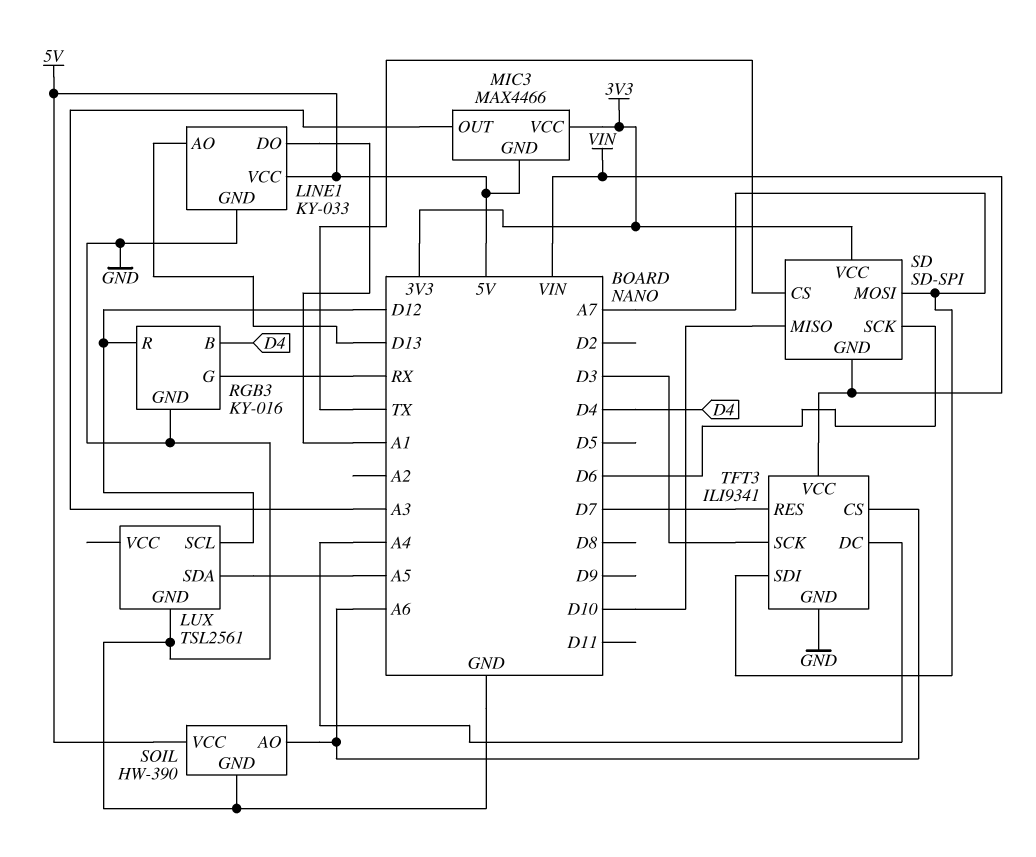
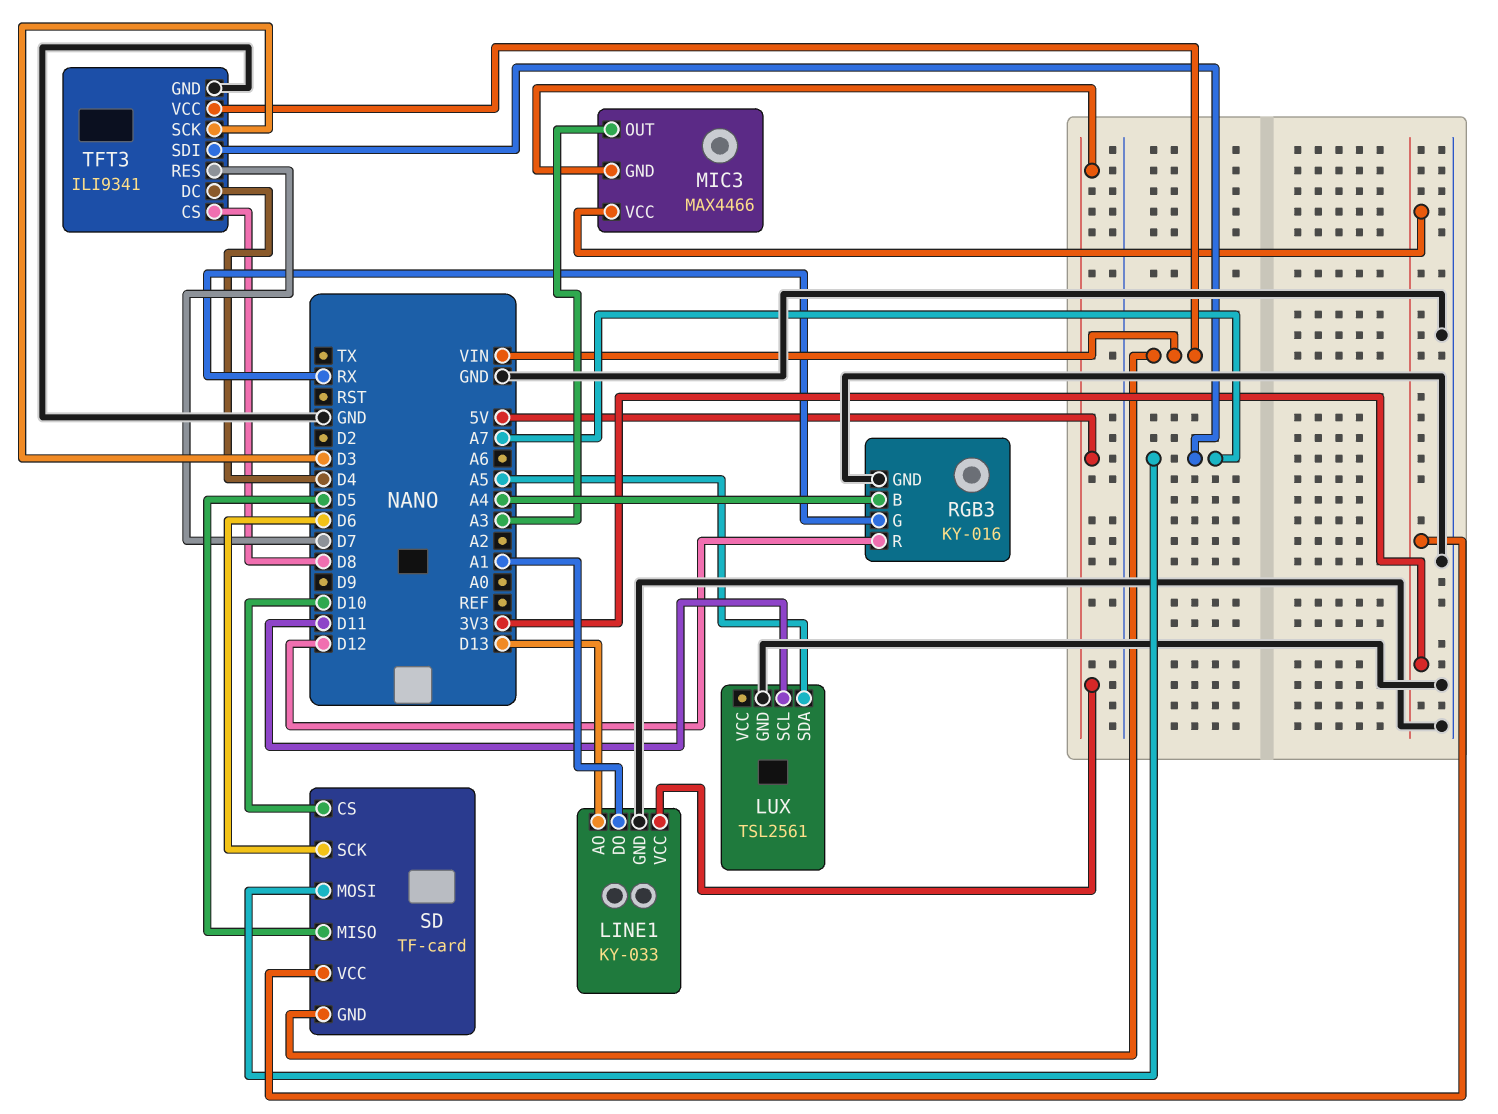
LUX pin SCL: D12 -> D11
RGB3 pin B: D4 -> A4
SD: SD-SPI -> TF-card
SD pin CS: TX -> D10
SD pin MISO: D10 -> D5
SOIL: HW-390 -> none
SOIL pin AO: A6 -> none
SOIL pin GND: GND -> none
SOIL pin VCC: 5V -> none
TFT3 pin CS: A6 -> D8
TFT3 pin DC: A4 -> D4

